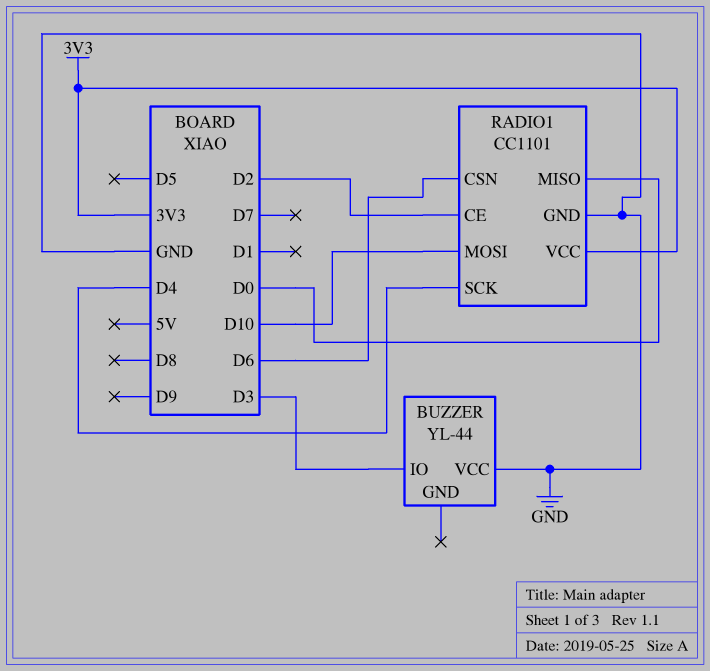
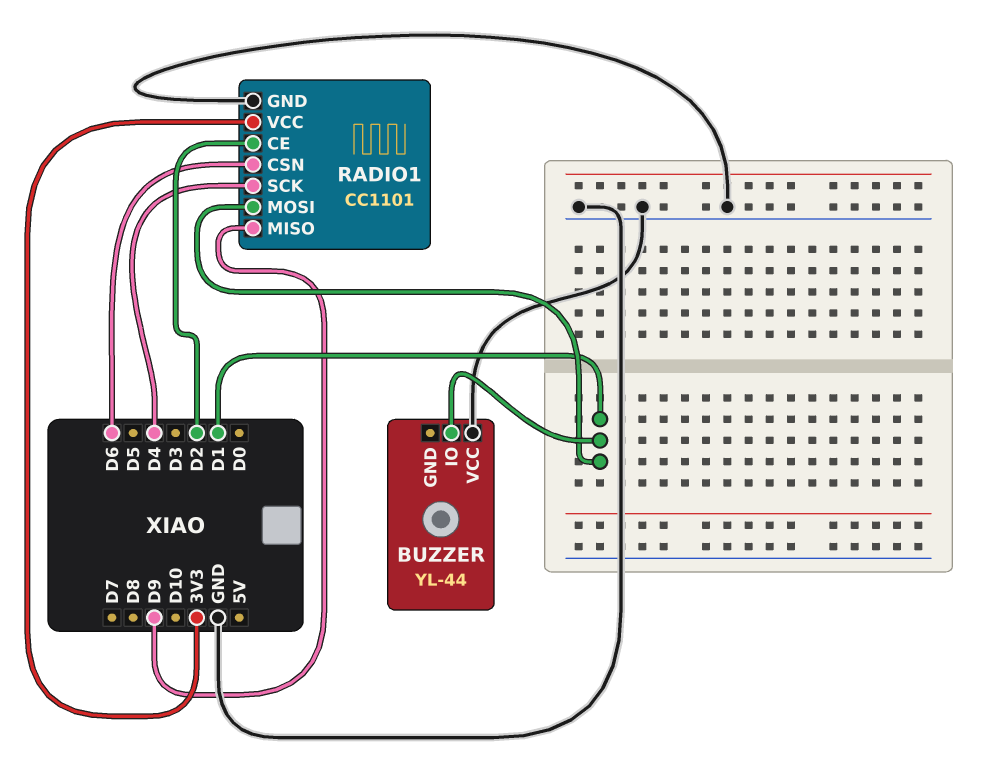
BUZZER pin IO: D3 -> D1
RADIO1 pin MISO: D0 -> D9
RADIO1 pin MOSI: D10 -> D1

